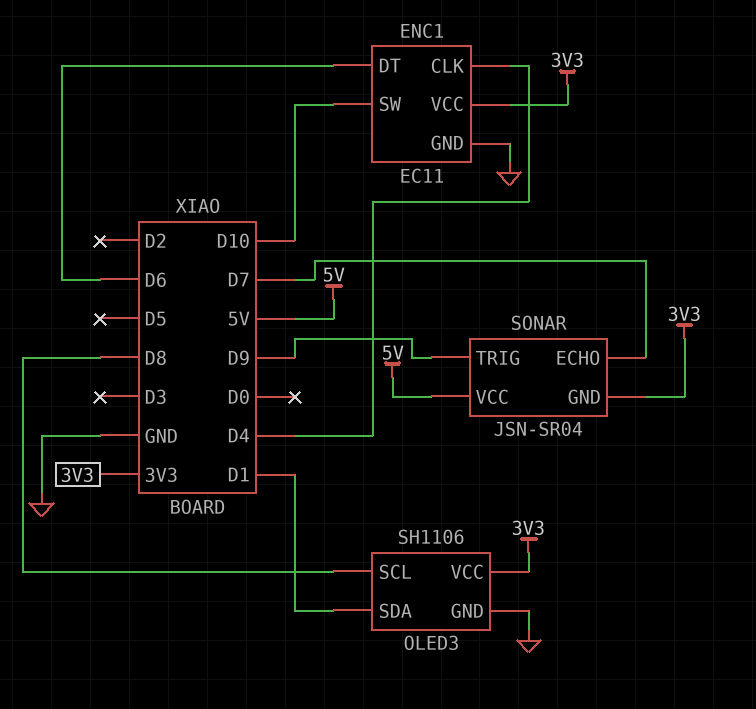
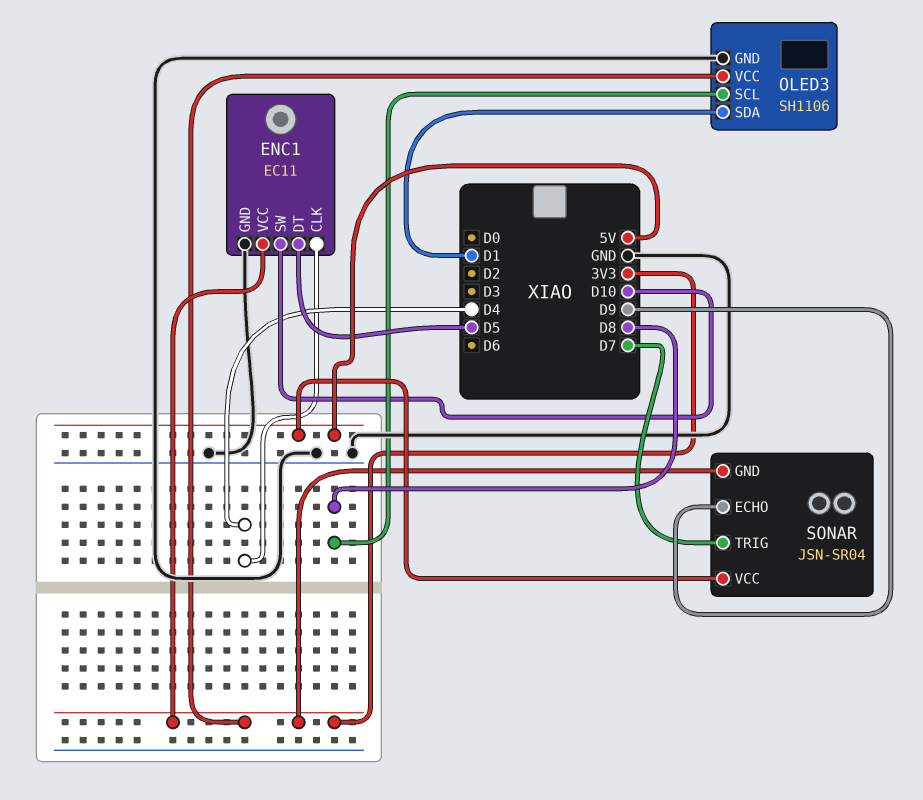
ENC1 pin DT: D6 -> D5
SONAR pin ECHO: D7 -> D9
SONAR pin TRIG: D9 -> D7

